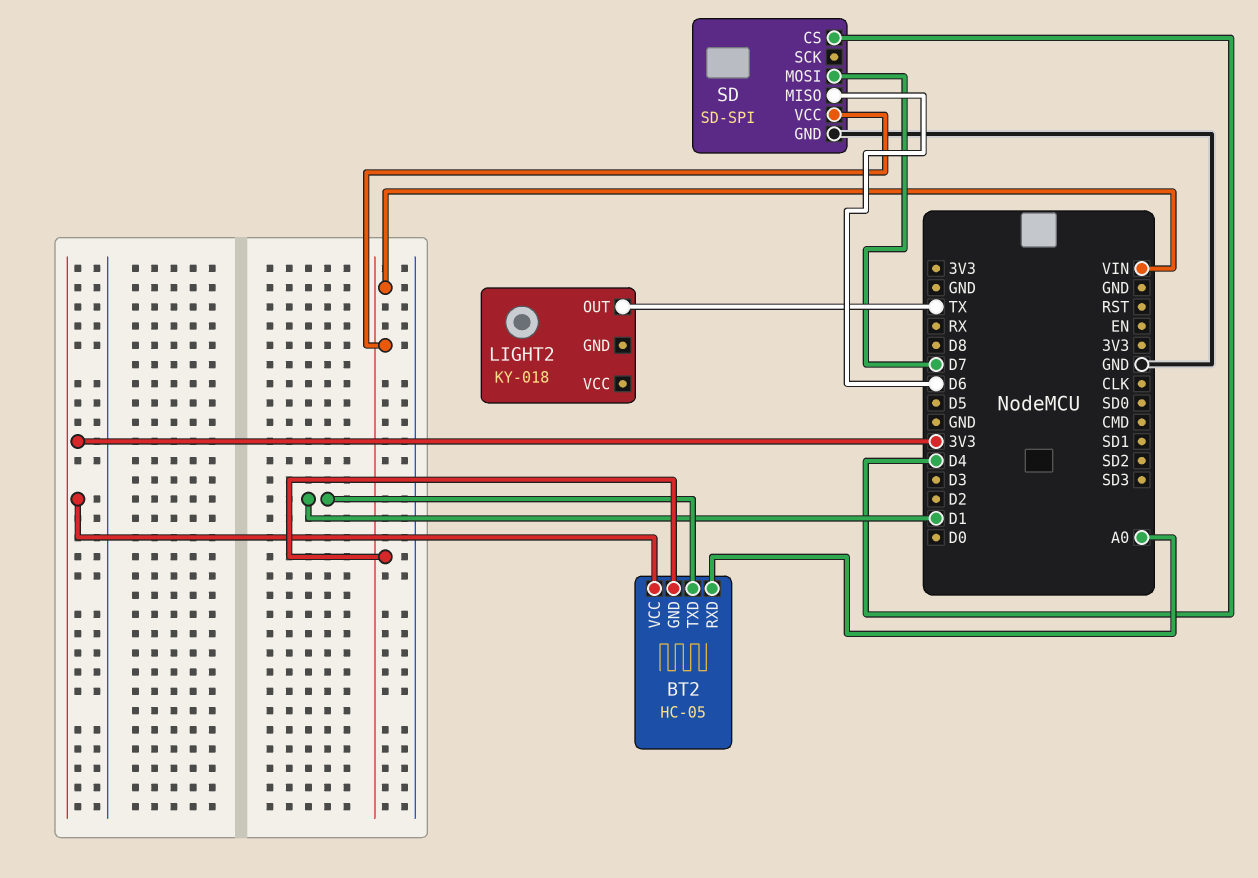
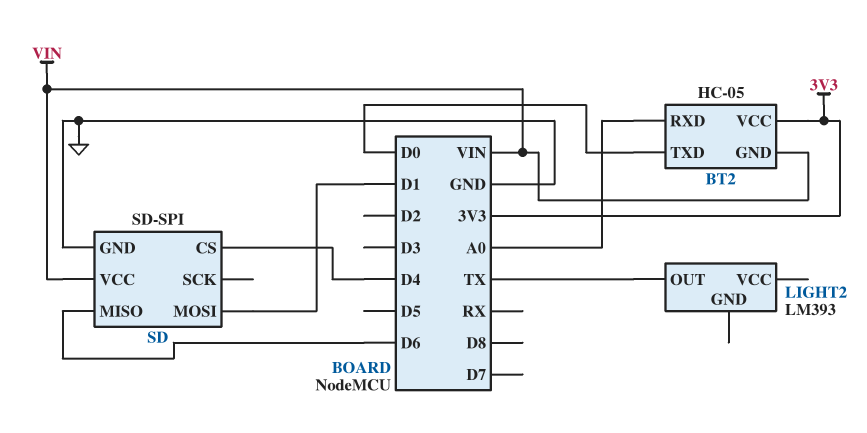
BT2 pin TXD: D1 -> D0
LIGHT2: KY-018 -> LM393
SD pin MOSI: D7 -> D1

